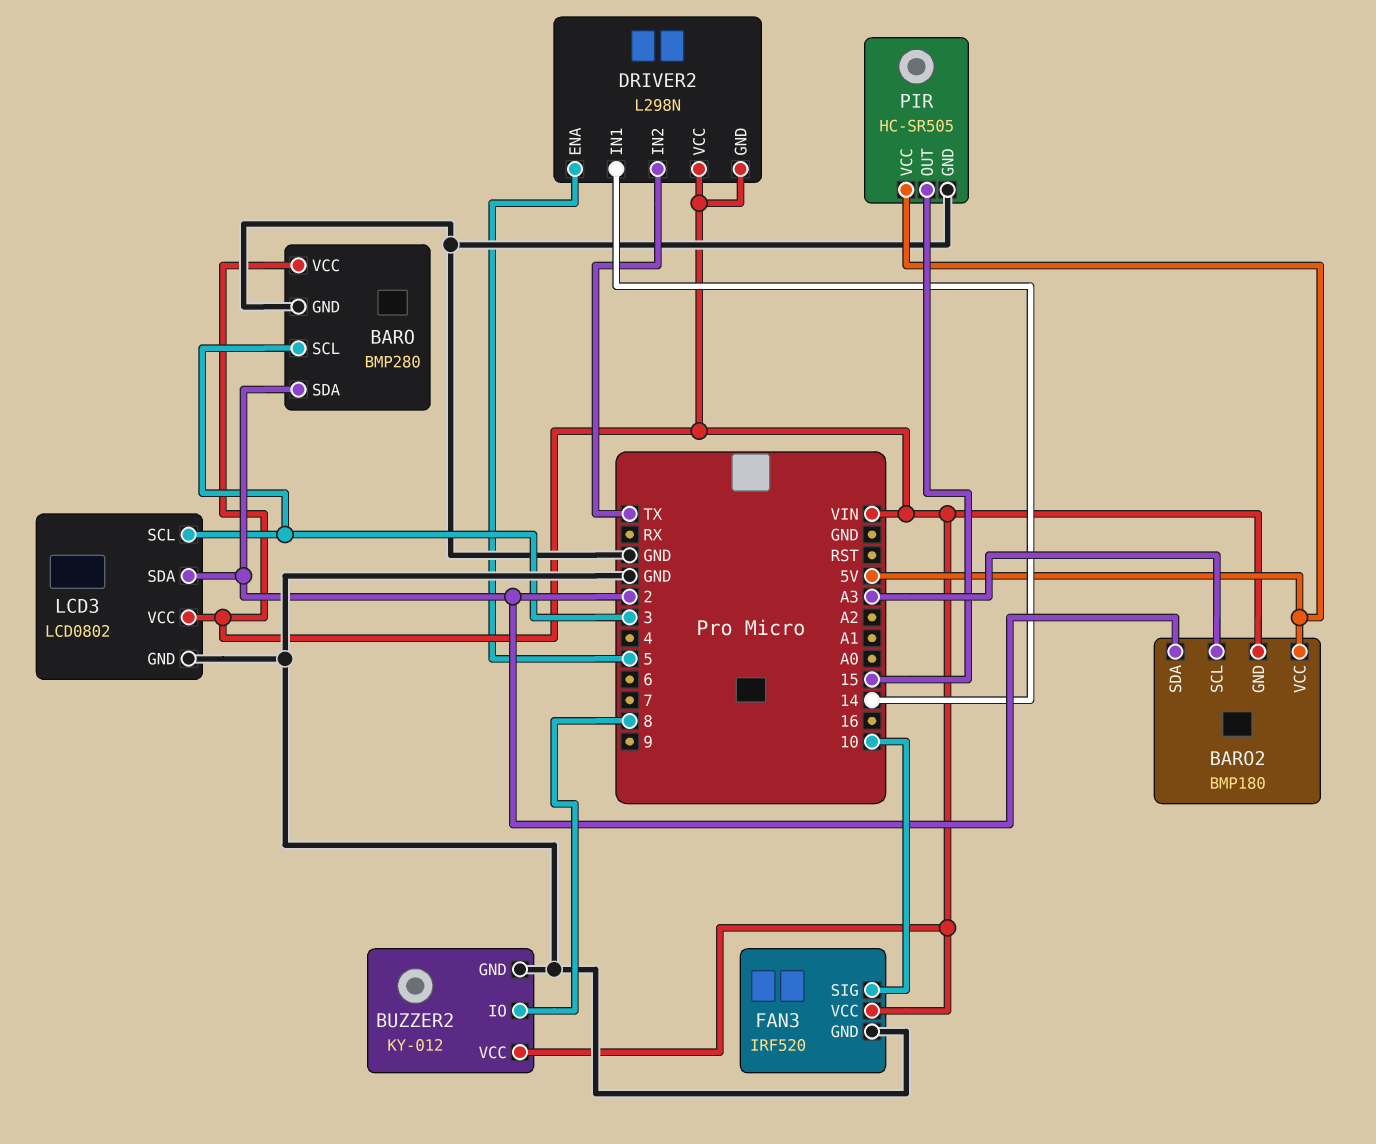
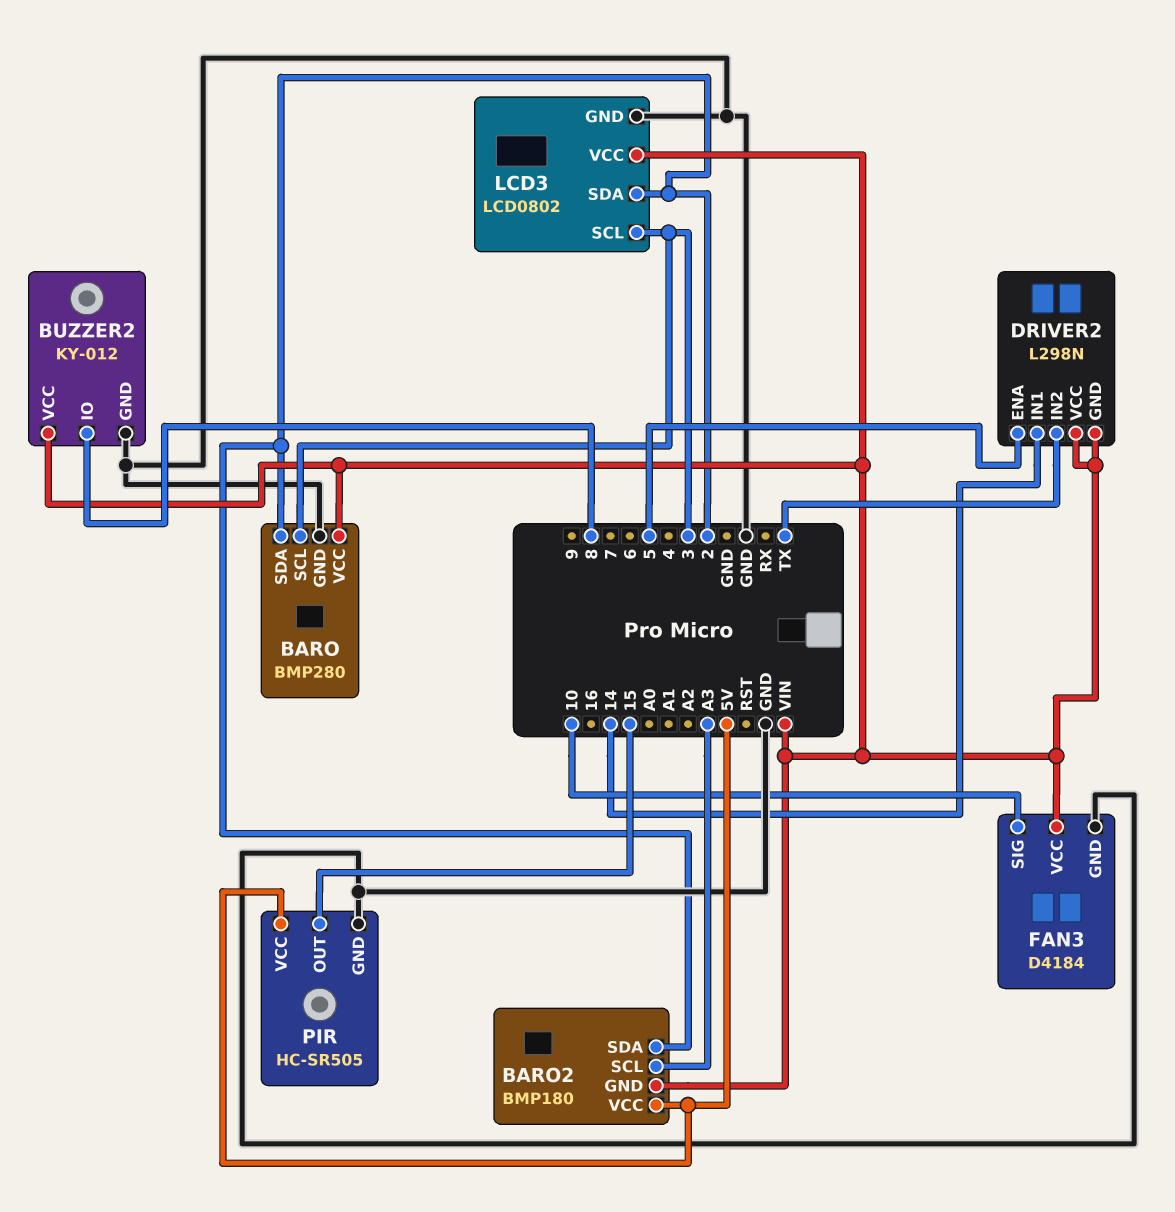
FAN3: IRF520 -> D4184

